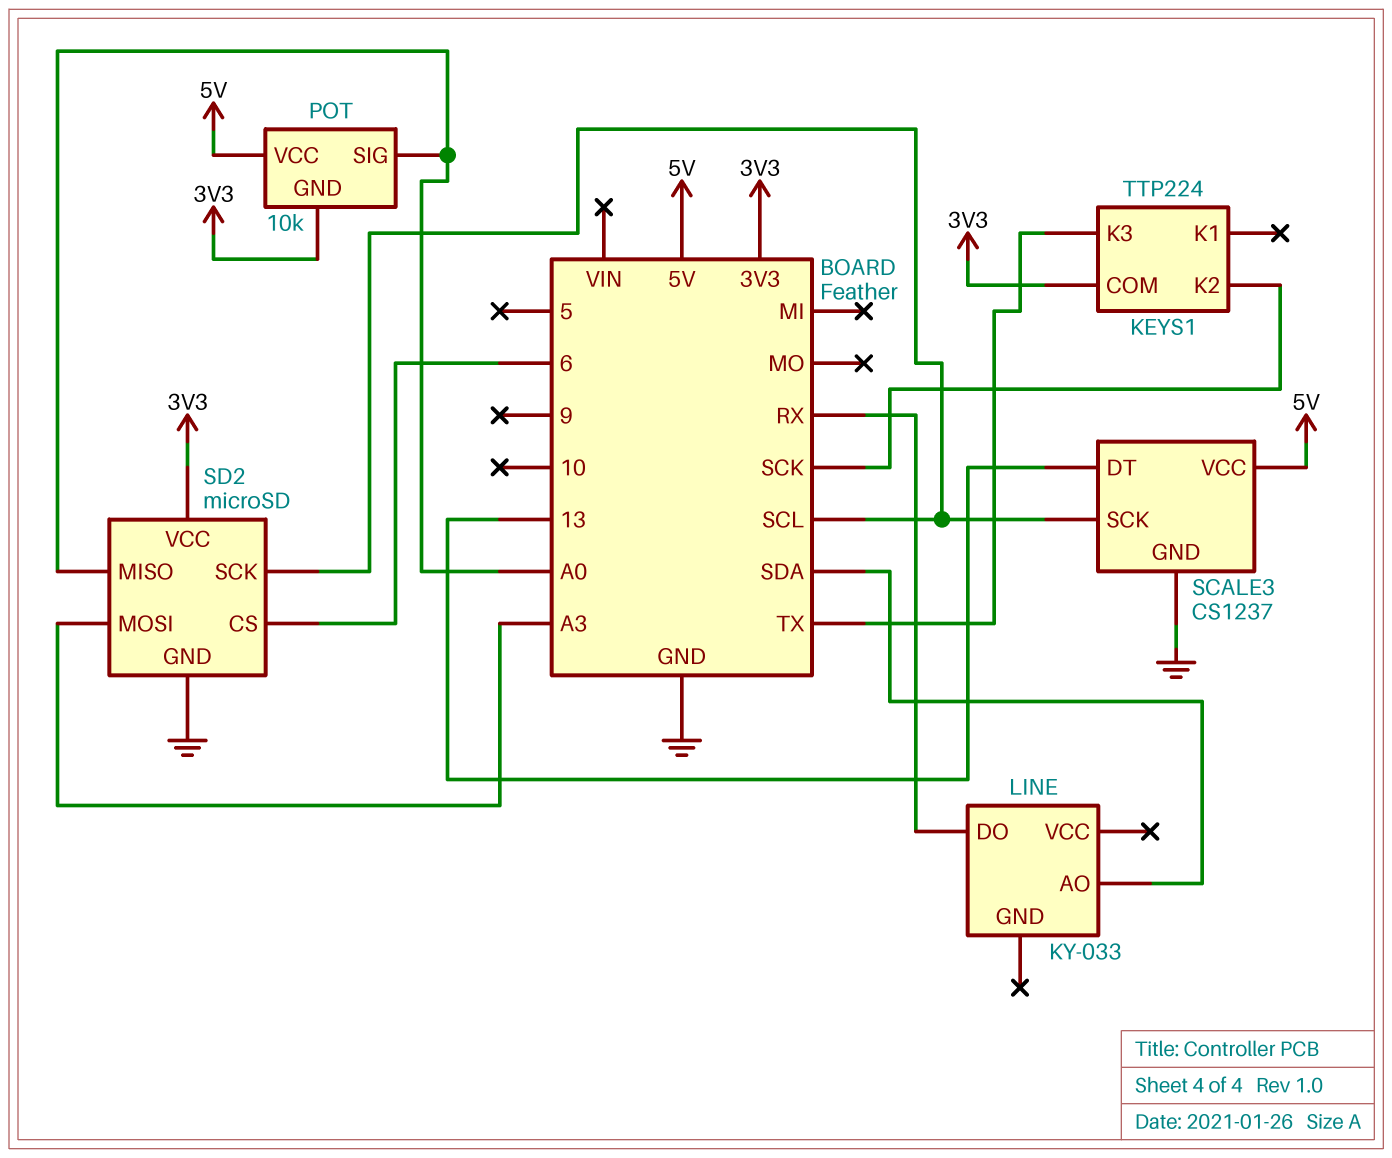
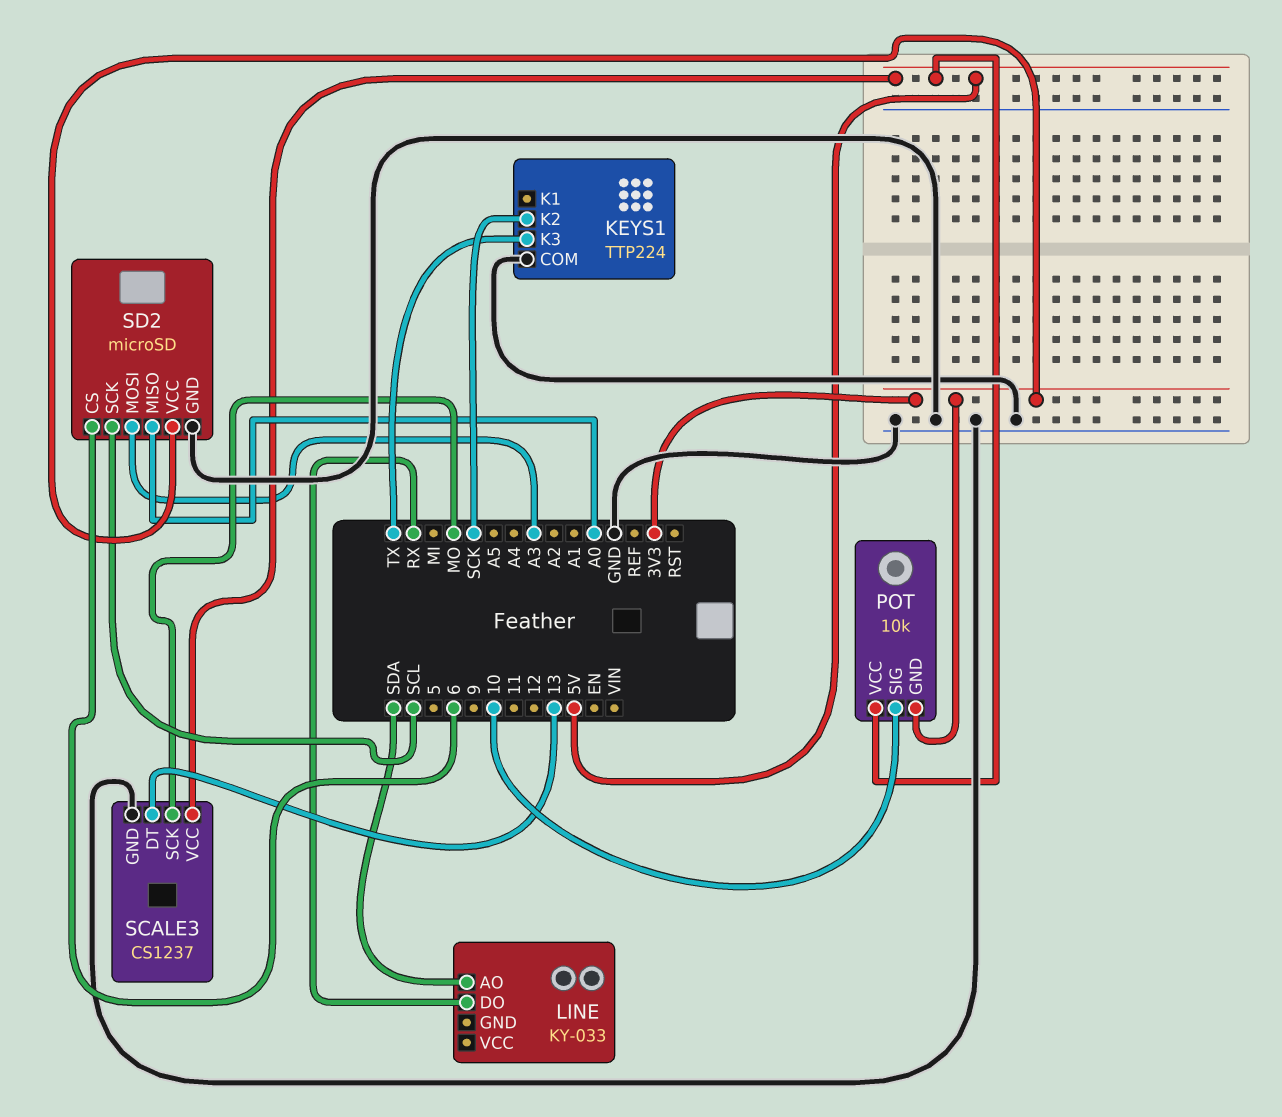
KEYS1 pin COM: 3V3 -> GND
POT pin SIG: A0 -> 10
SCALE3 pin SCK: SCL -> MO

